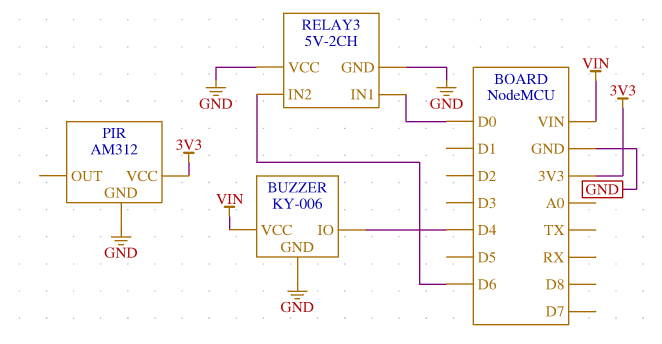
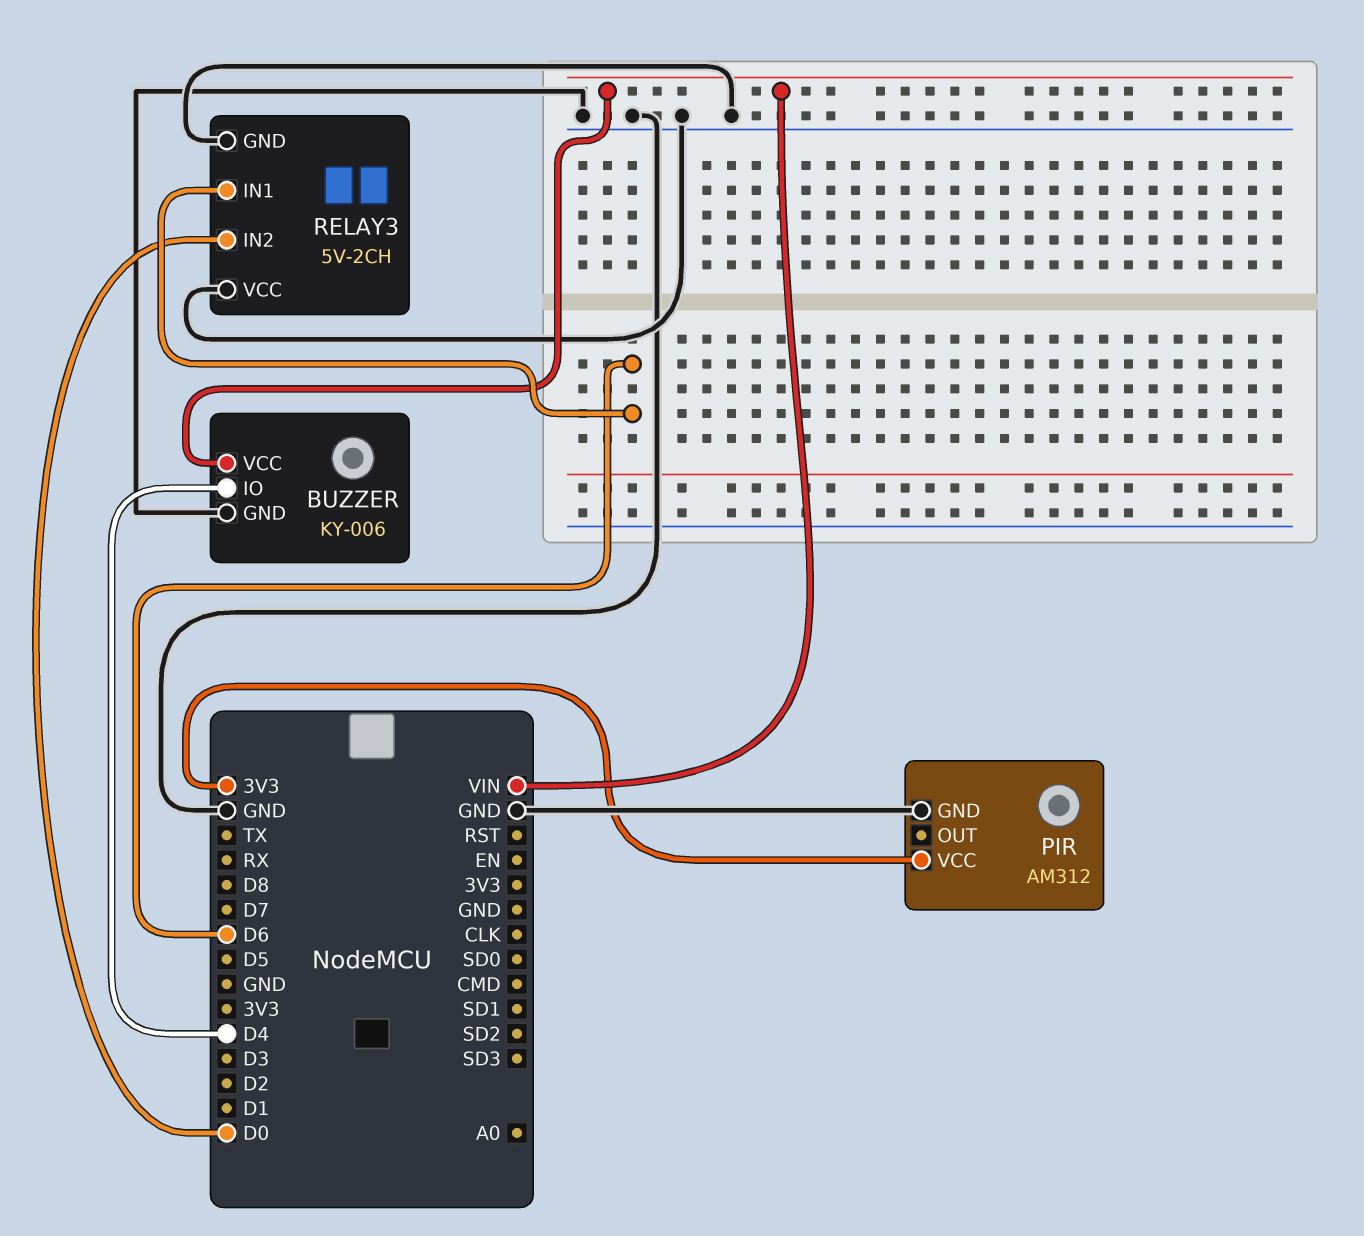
RELAY3 pin IN1: D0 -> D6
RELAY3 pin IN2: D6 -> D0

